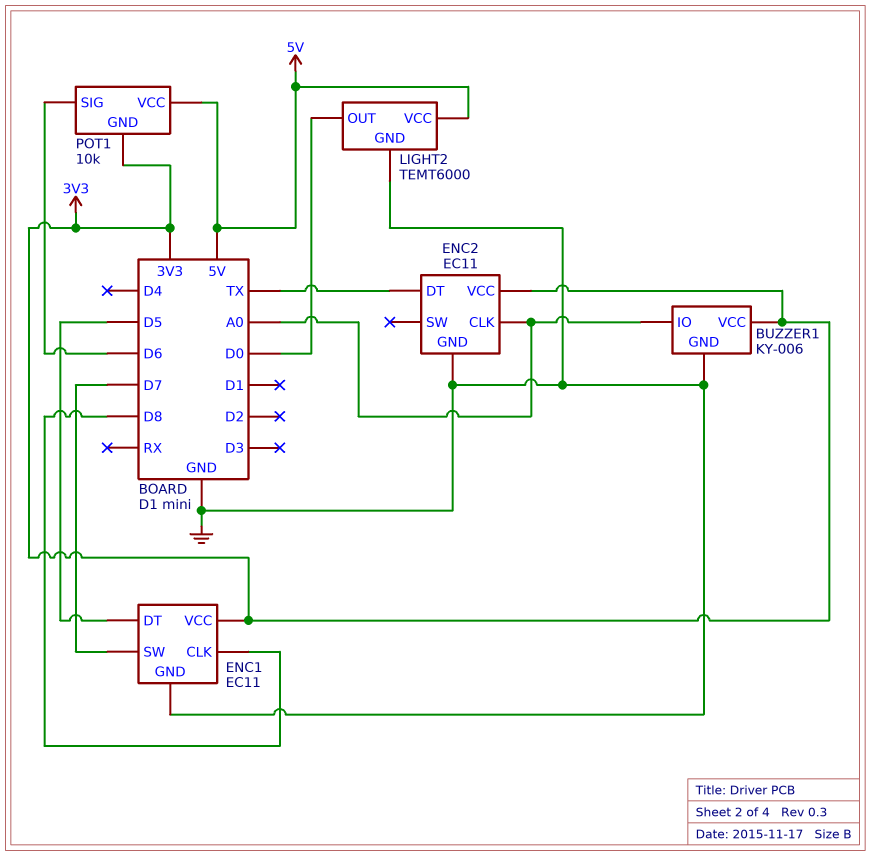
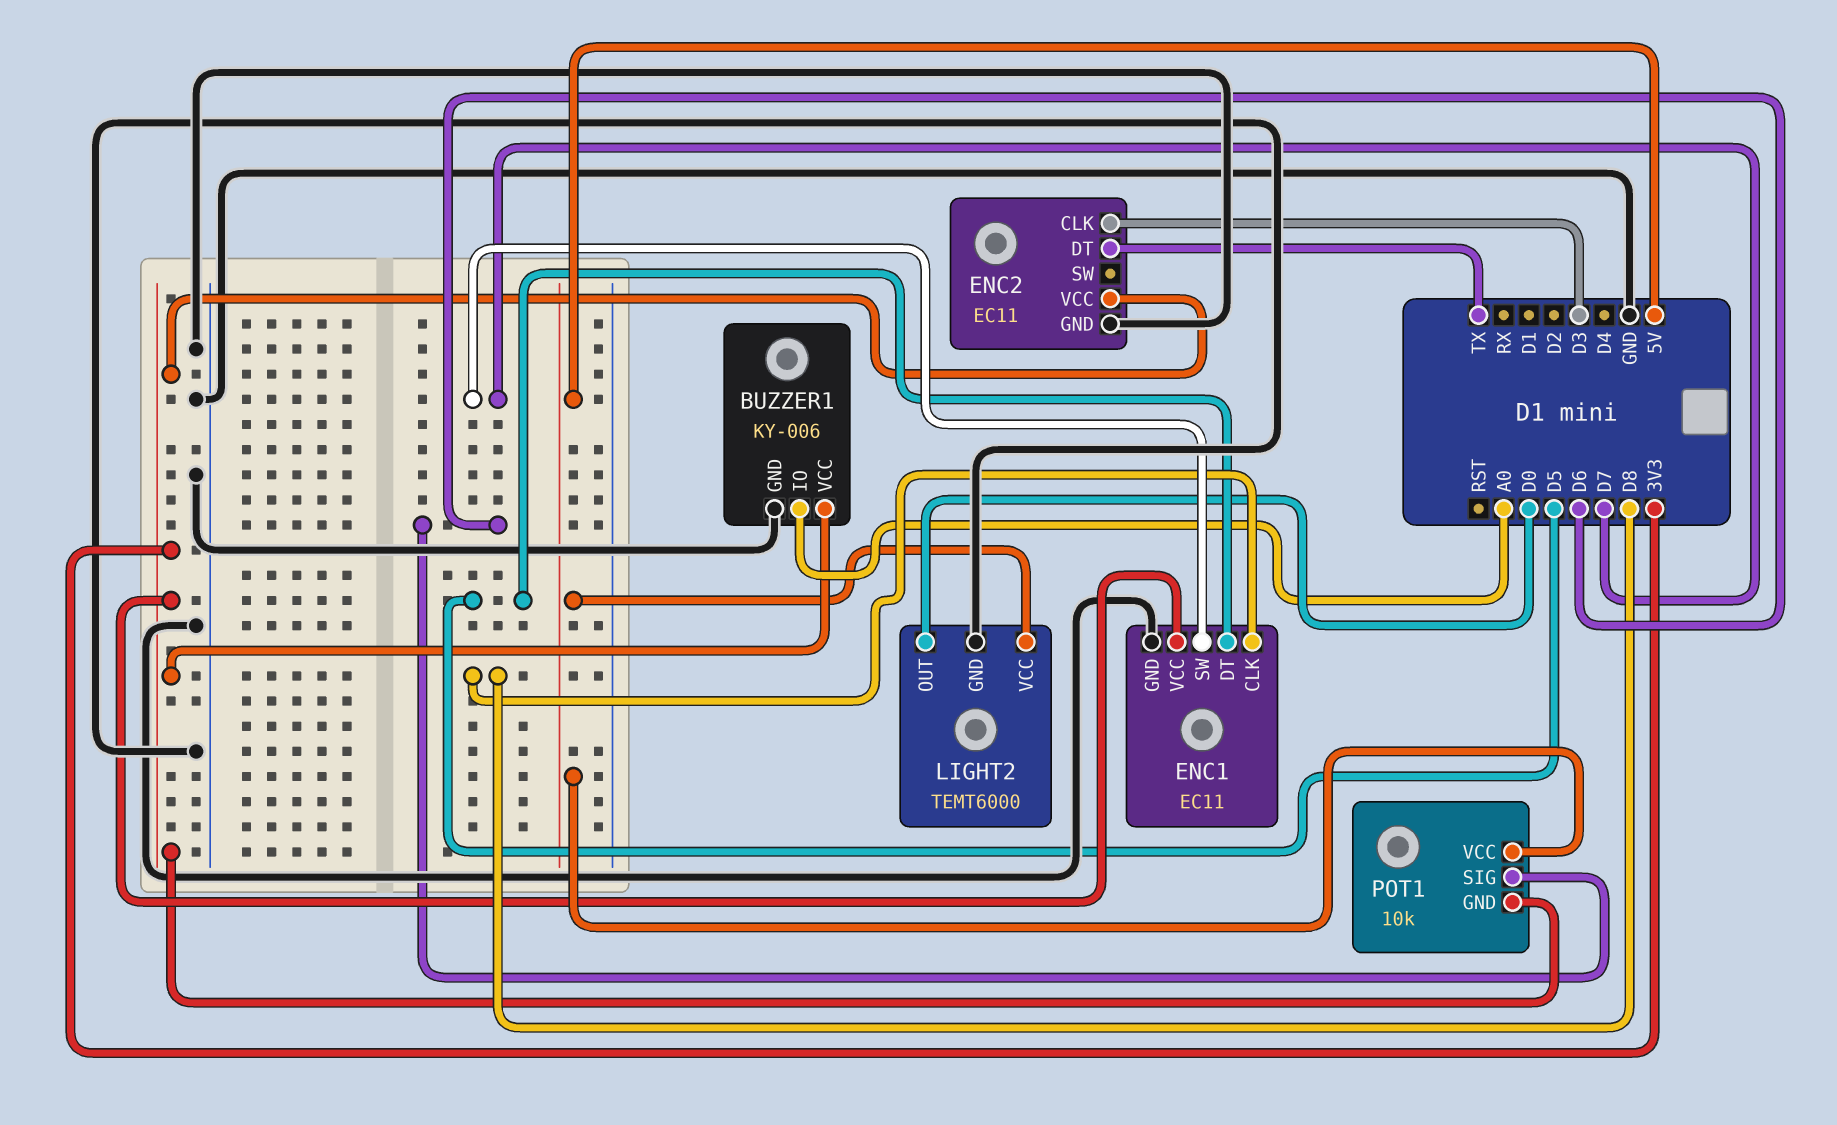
ENC2 pin CLK: A0 -> D3

